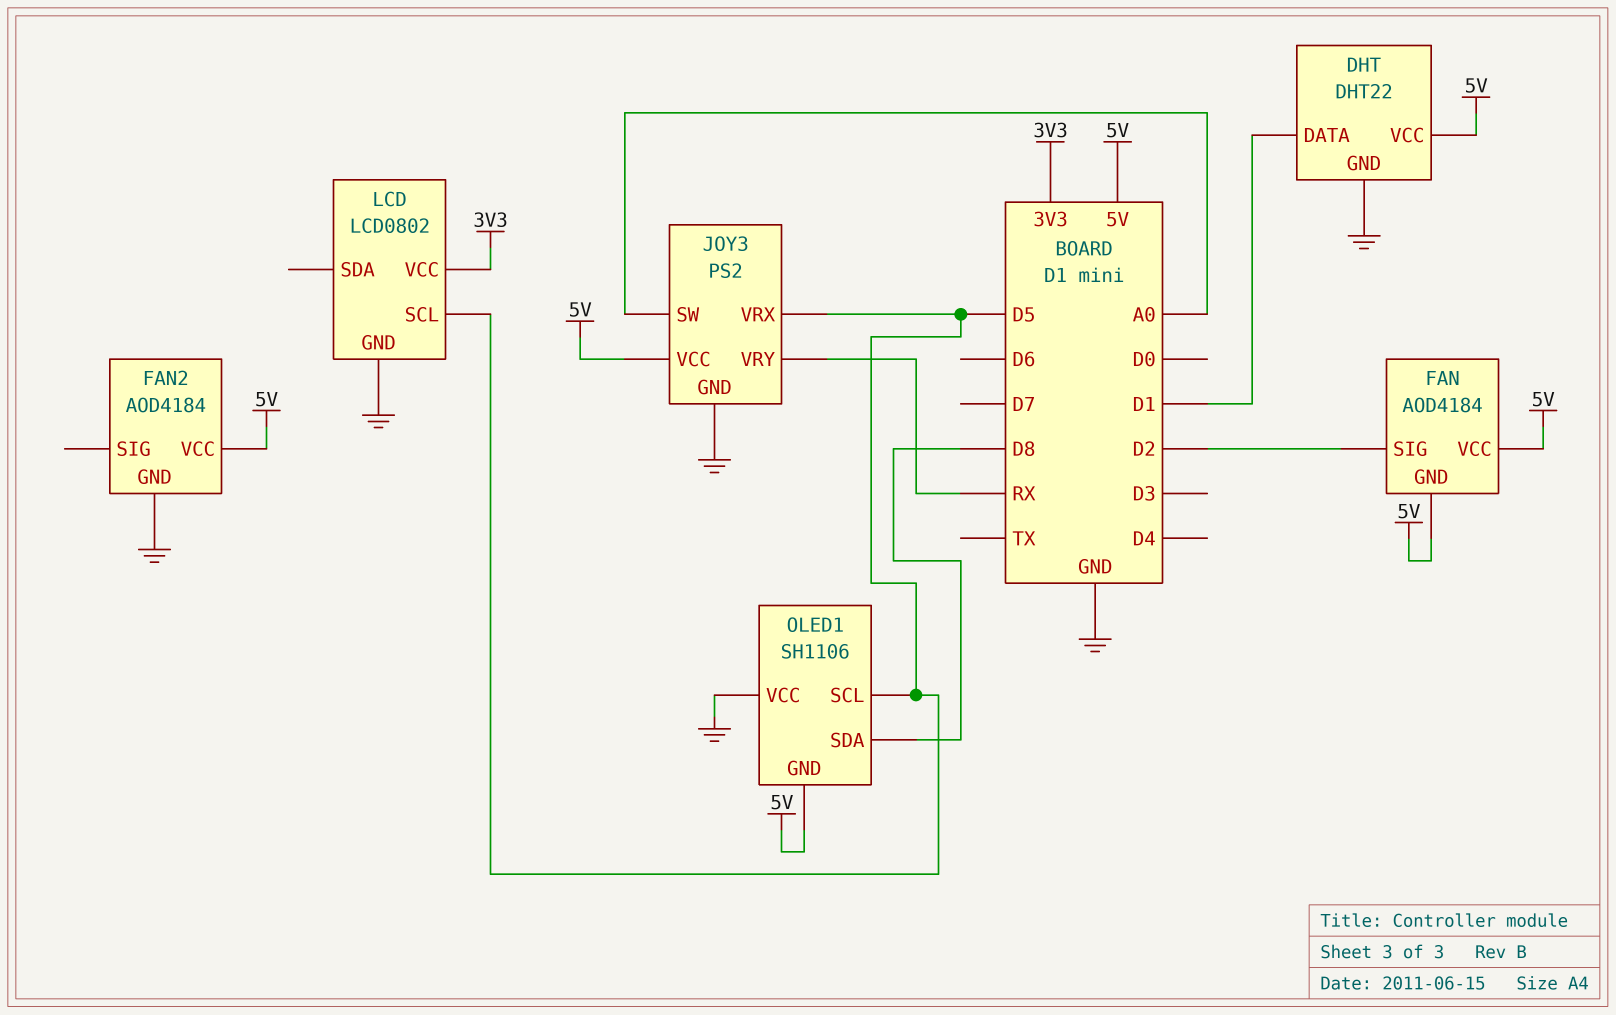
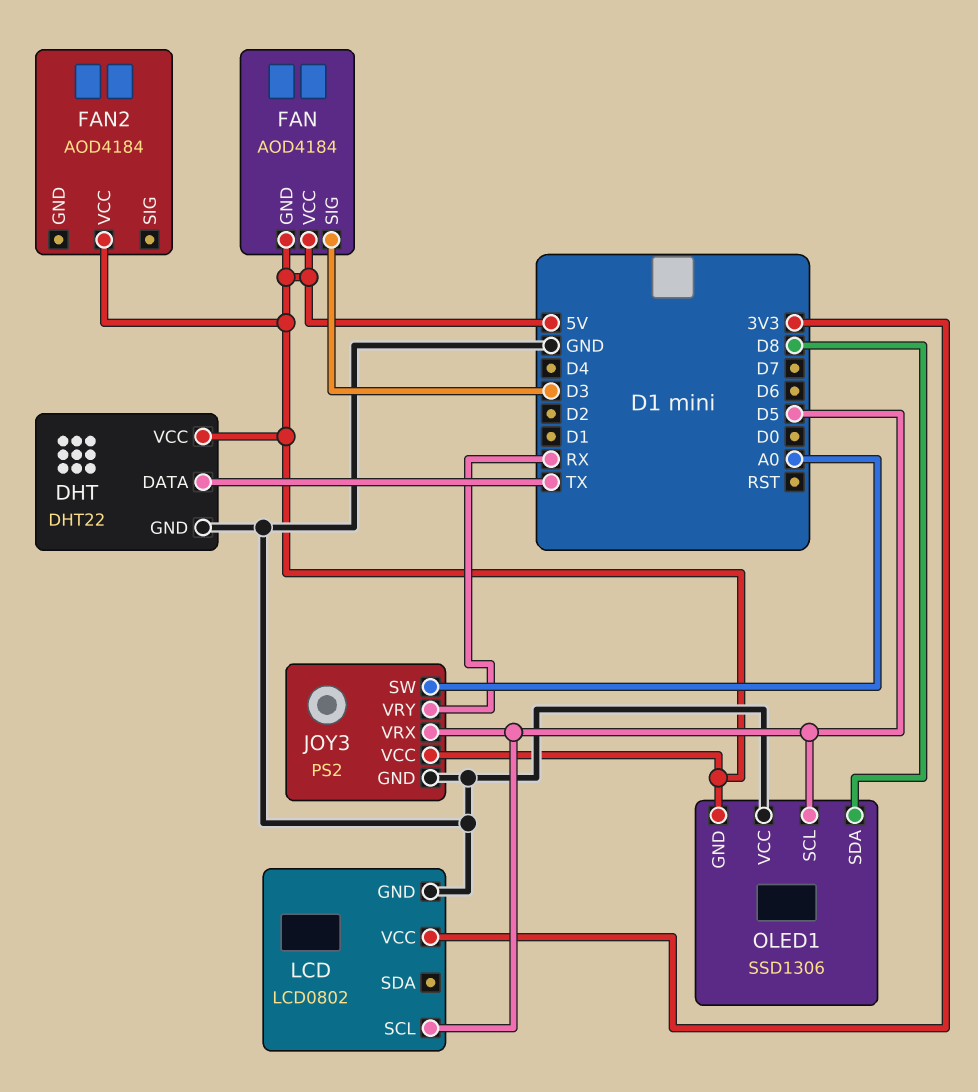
DHT pin DATA: D1 -> TX
FAN pin SIG: D2 -> D3
FAN2 pin GND: GND -> none
OLED1: SH1106 -> SSD1306

